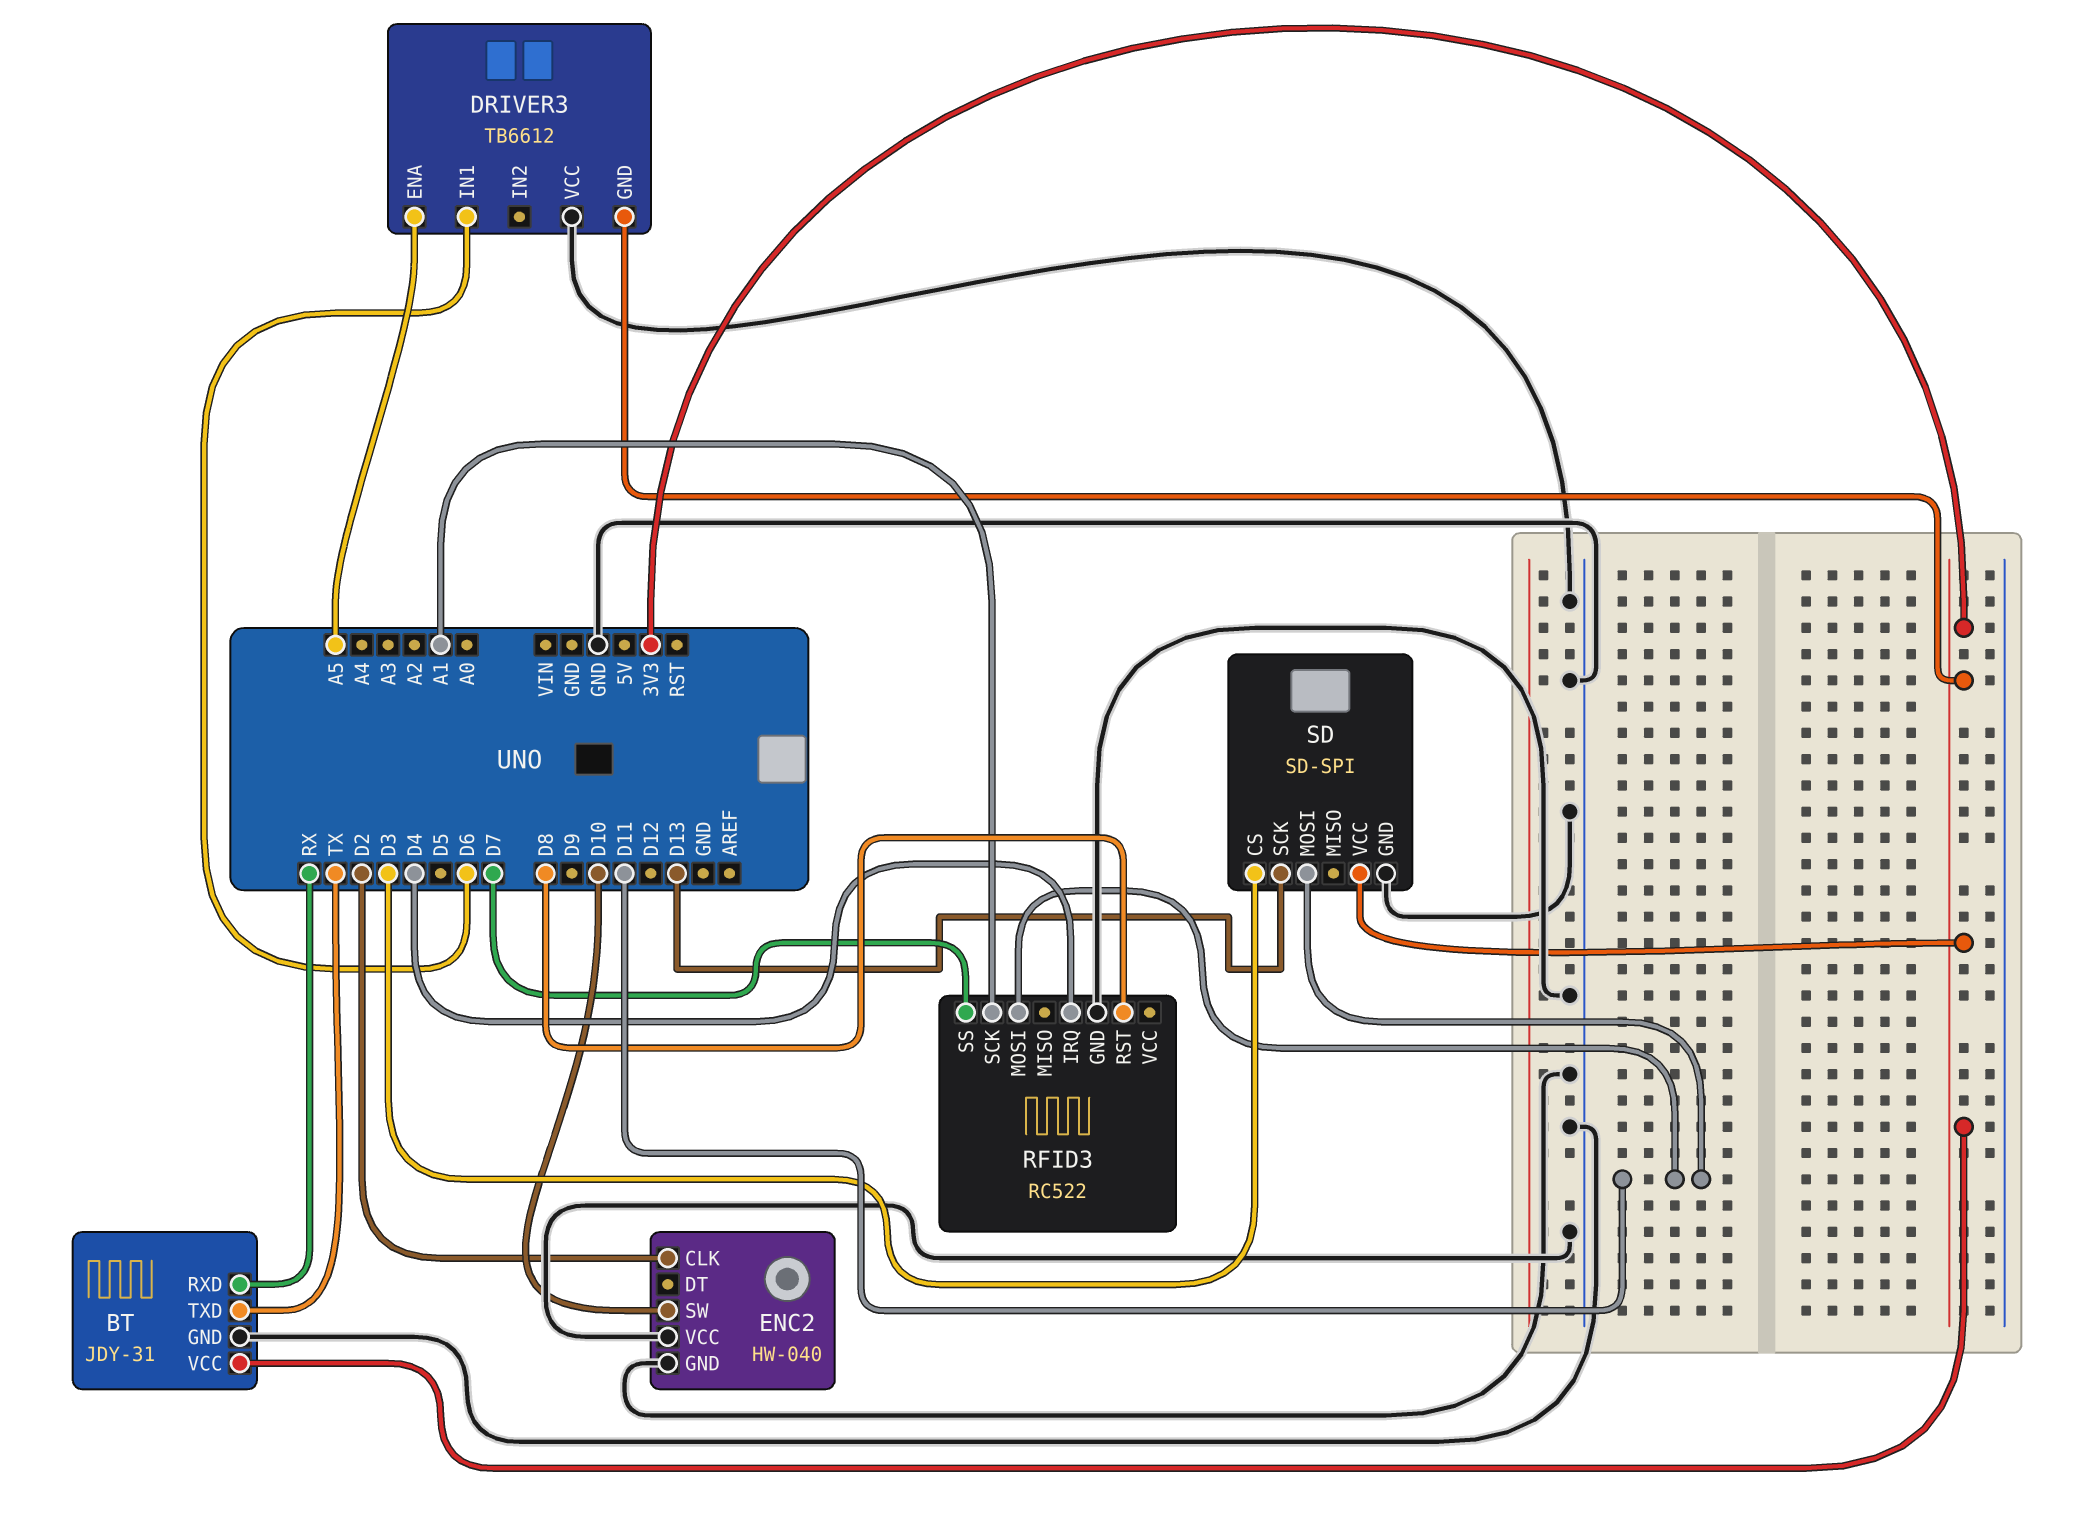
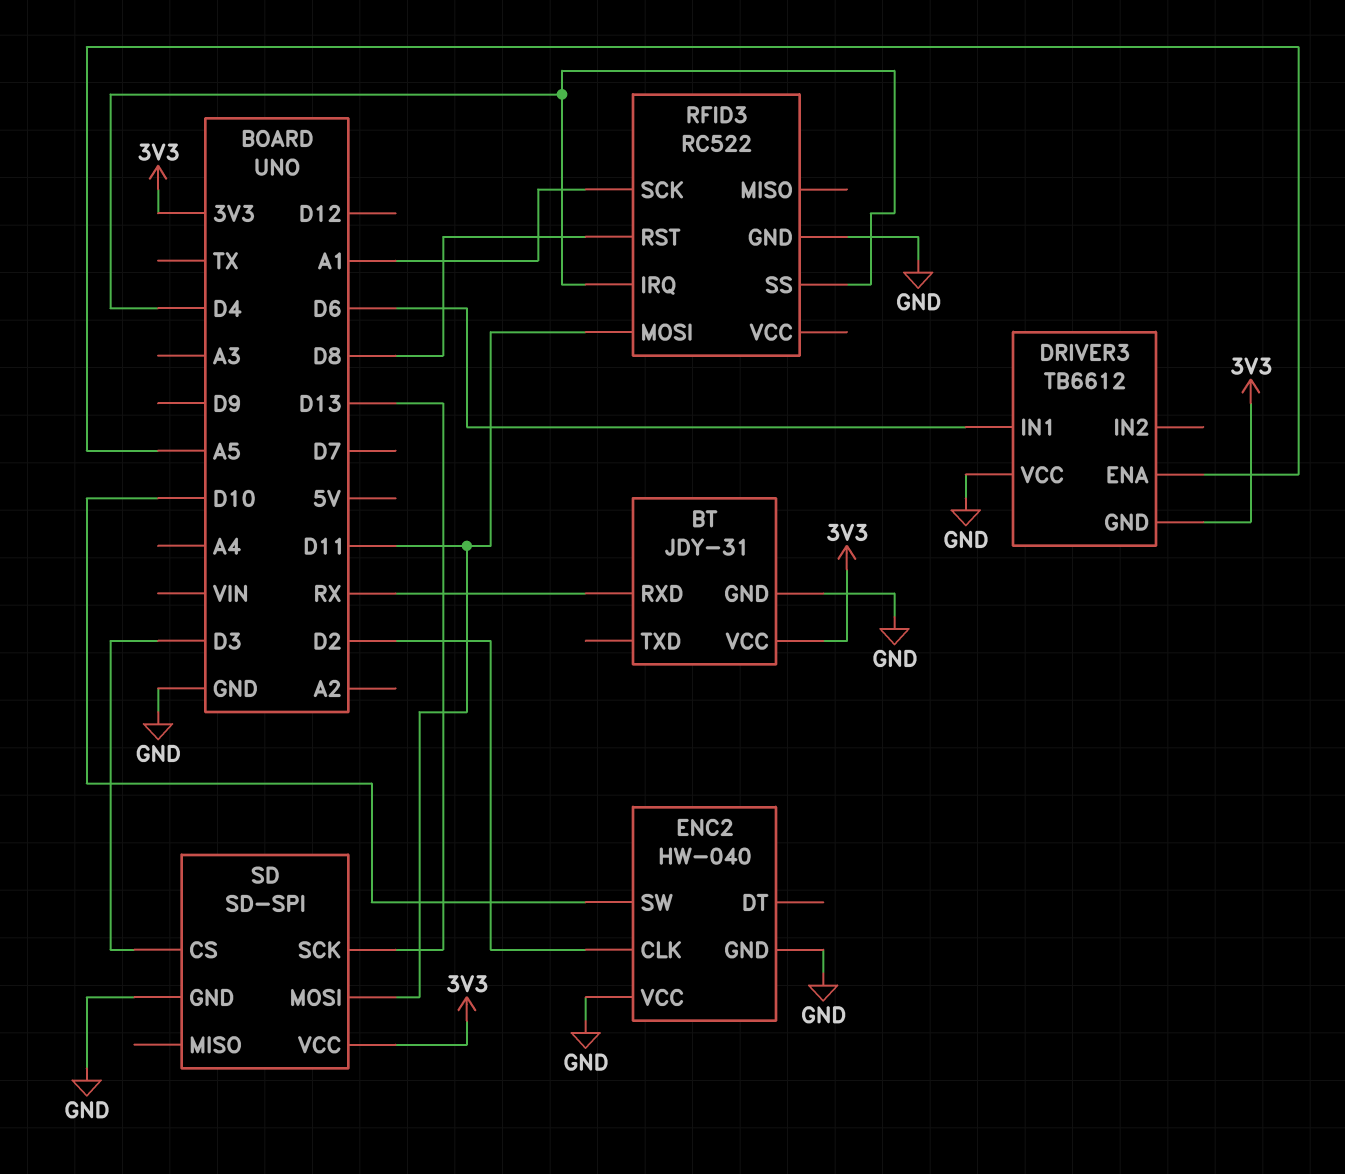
BT pin TXD: TX -> none
RFID3 pin SS: D7 -> D4

